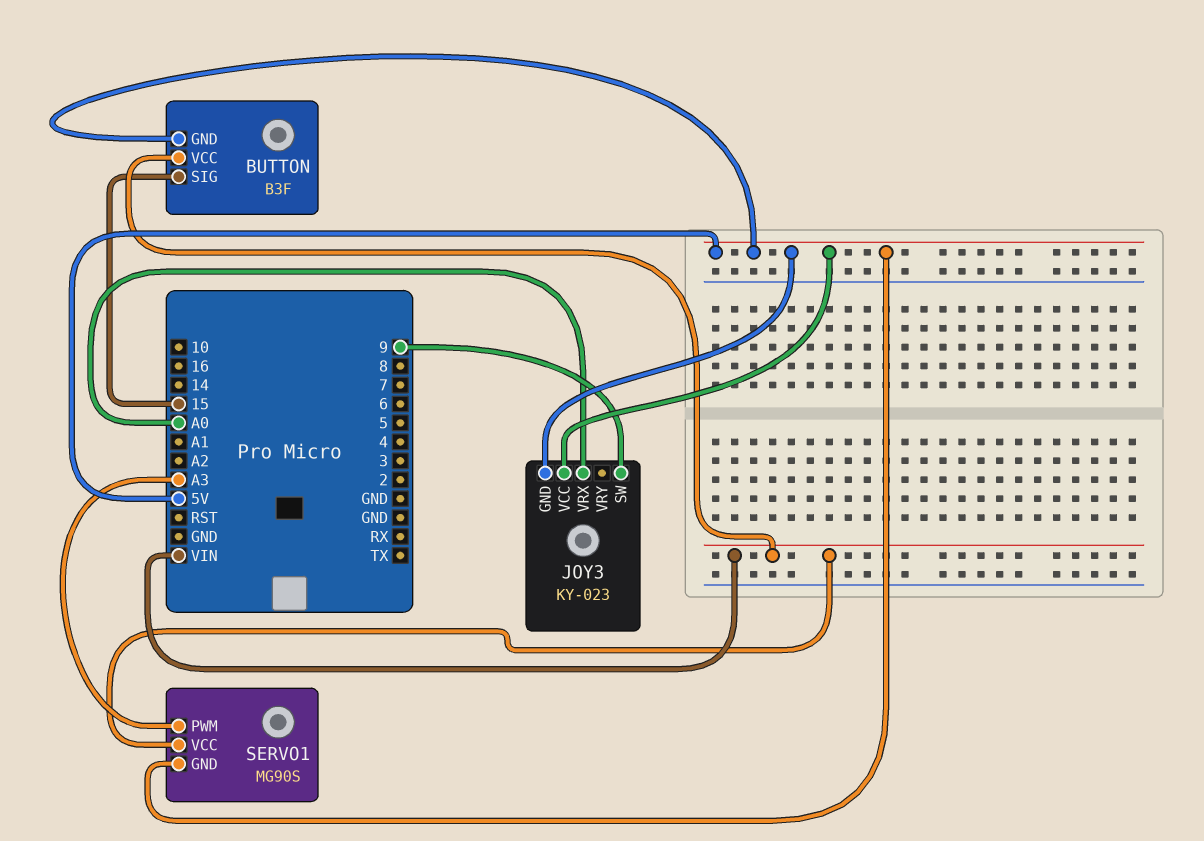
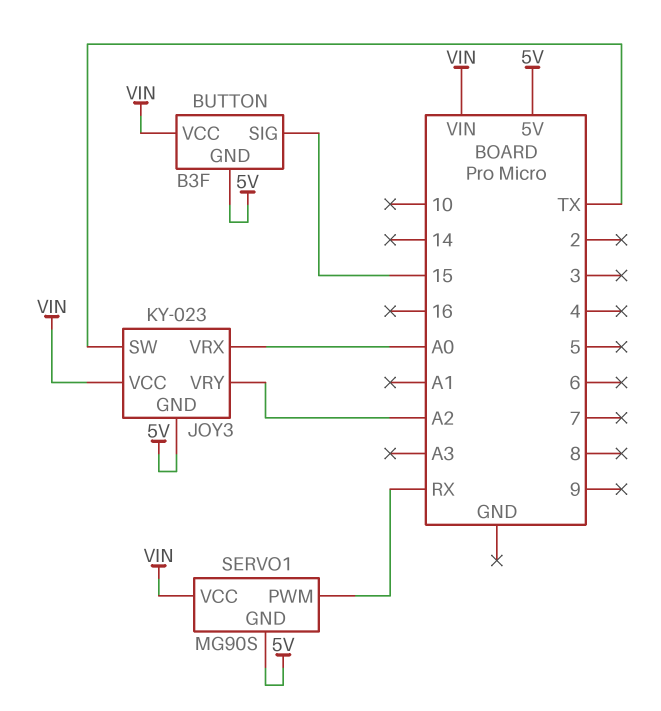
JOY3 pin SW: 9 -> TX
JOY3 pin VCC: 5V -> VIN
JOY3 pin VRY: none -> A2
SERVO1 pin PWM: A3 -> RX

